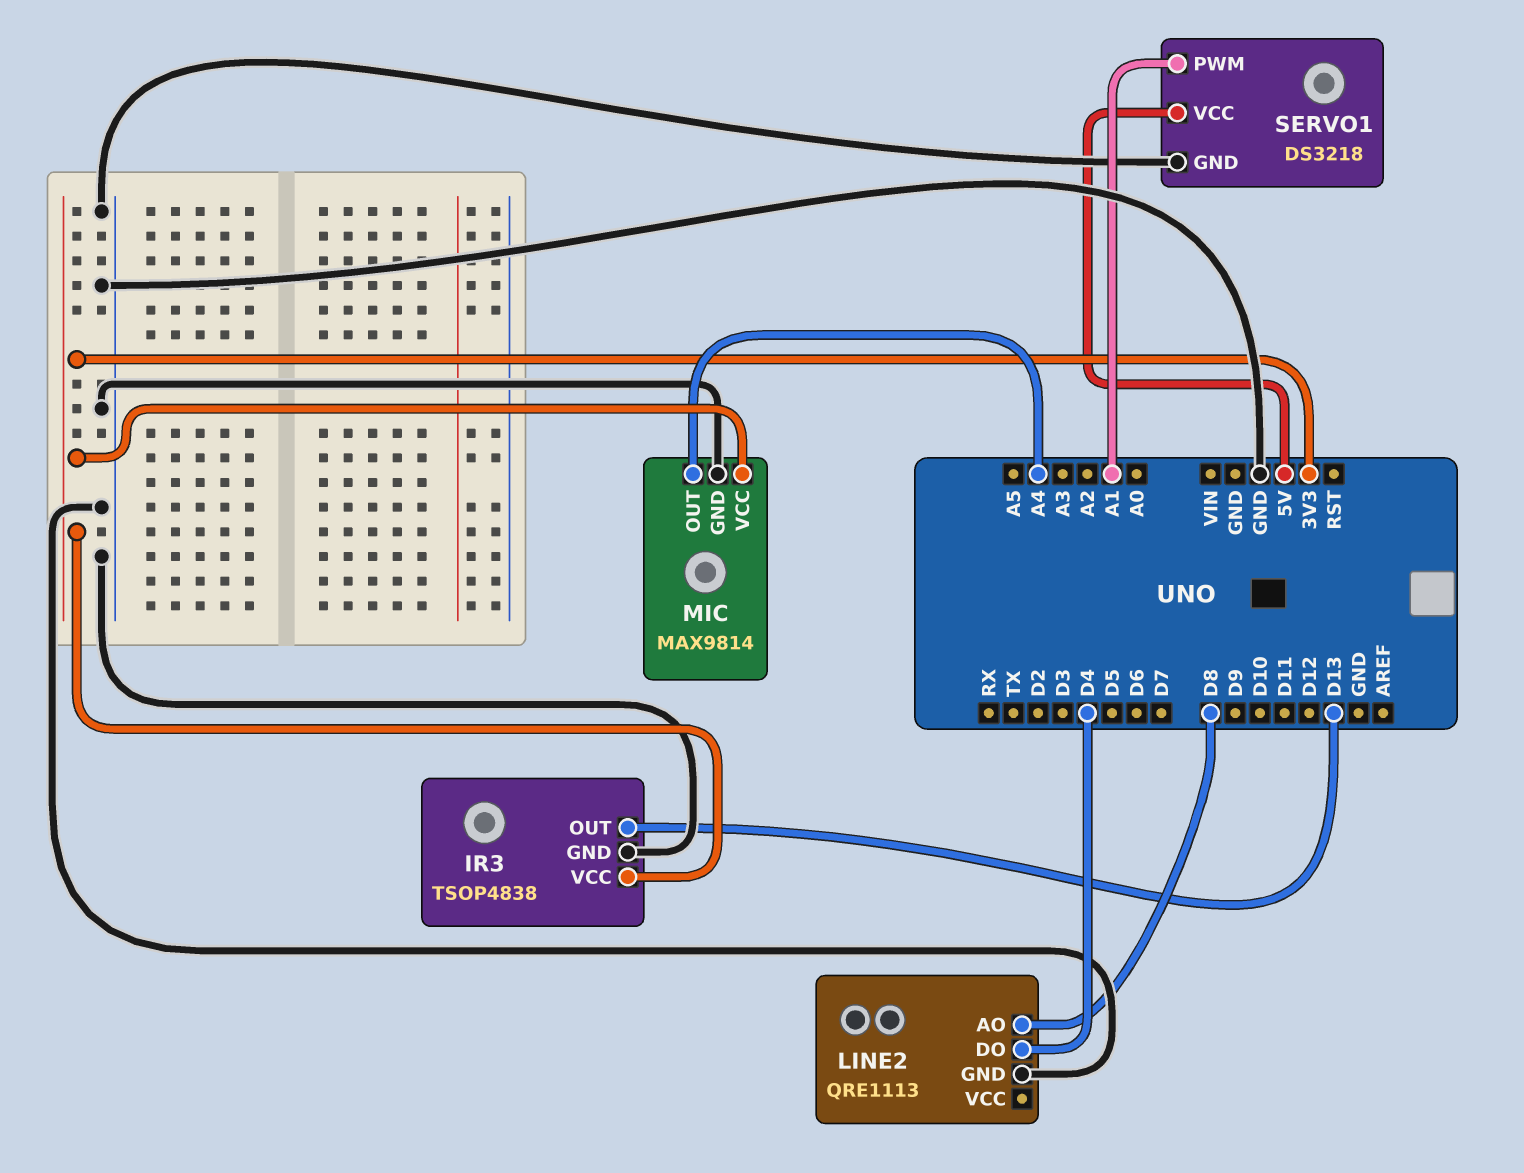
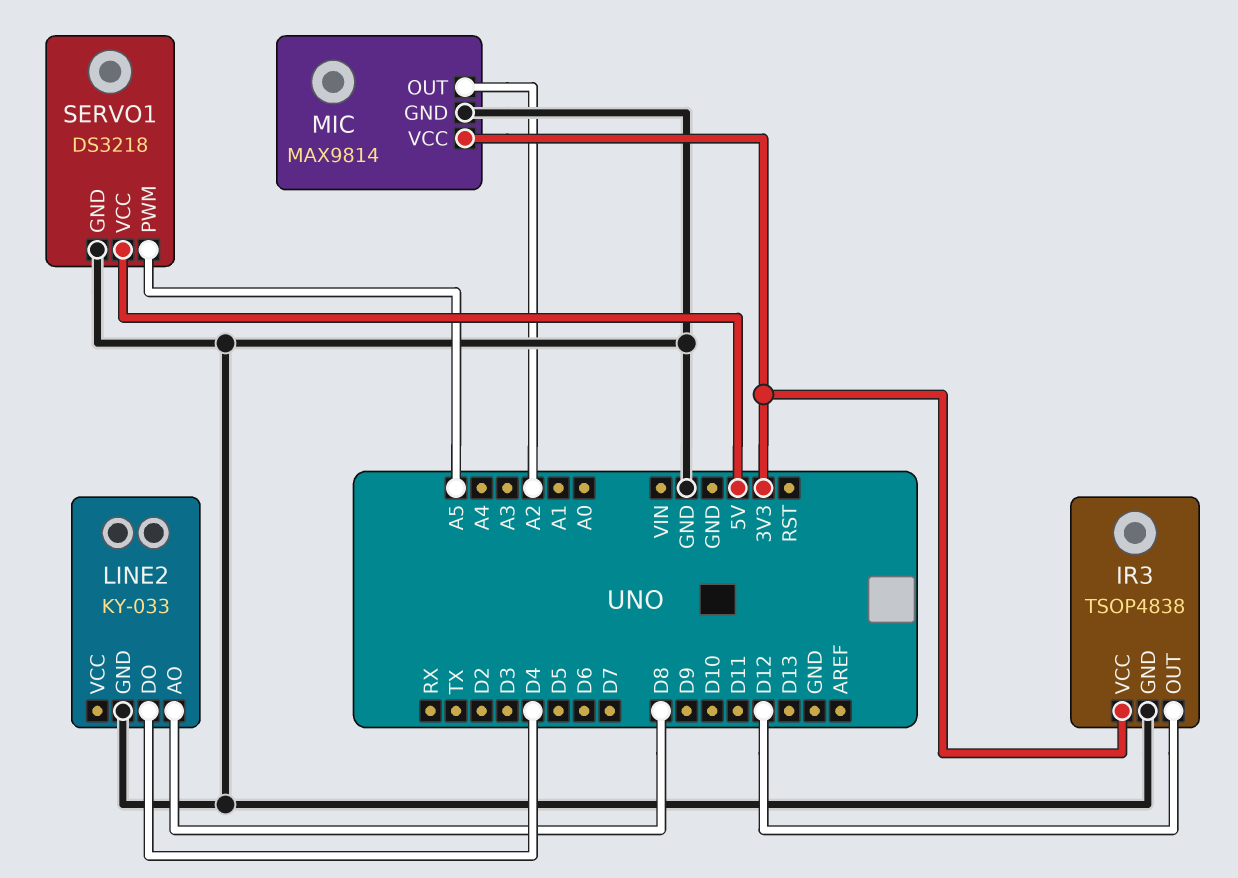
IR3 pin OUT: D13 -> D12
LINE2: QRE1113 -> KY-033
MIC pin OUT: A4 -> A2
SERVO1 pin PWM: A1 -> A5

